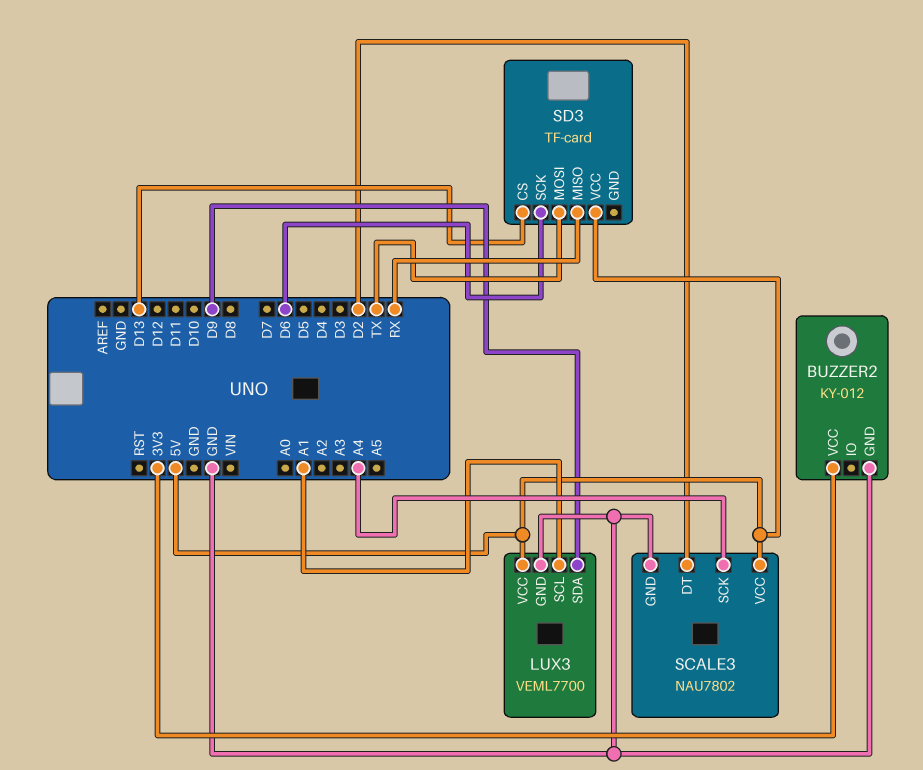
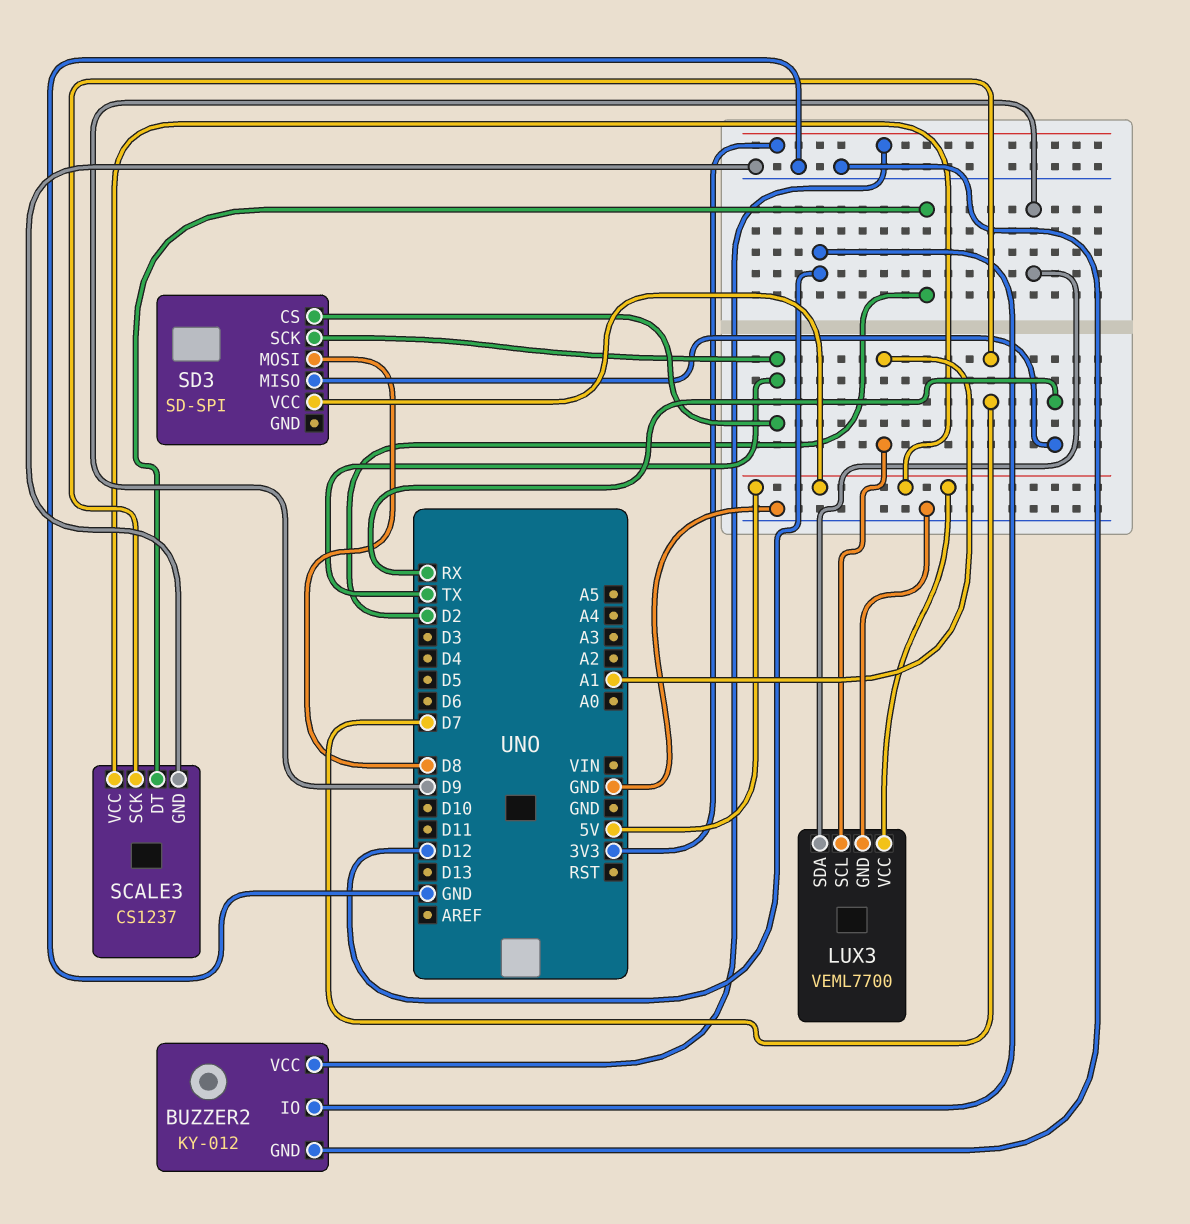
BUZZER2 pin IO: none -> D12
SCALE3: NAU7802 -> CS1237
SCALE3 pin SCK: A4 -> D7
SD3: TF-card -> SD-SPI
SD3 pin CS: D13 -> TX
SD3 pin MOSI: TX -> D8
SD3 pin SCK: D6 -> TX

